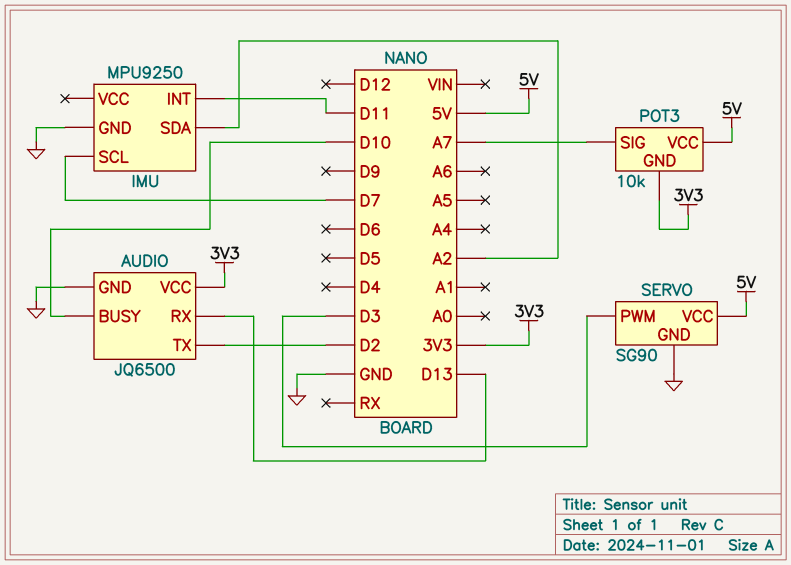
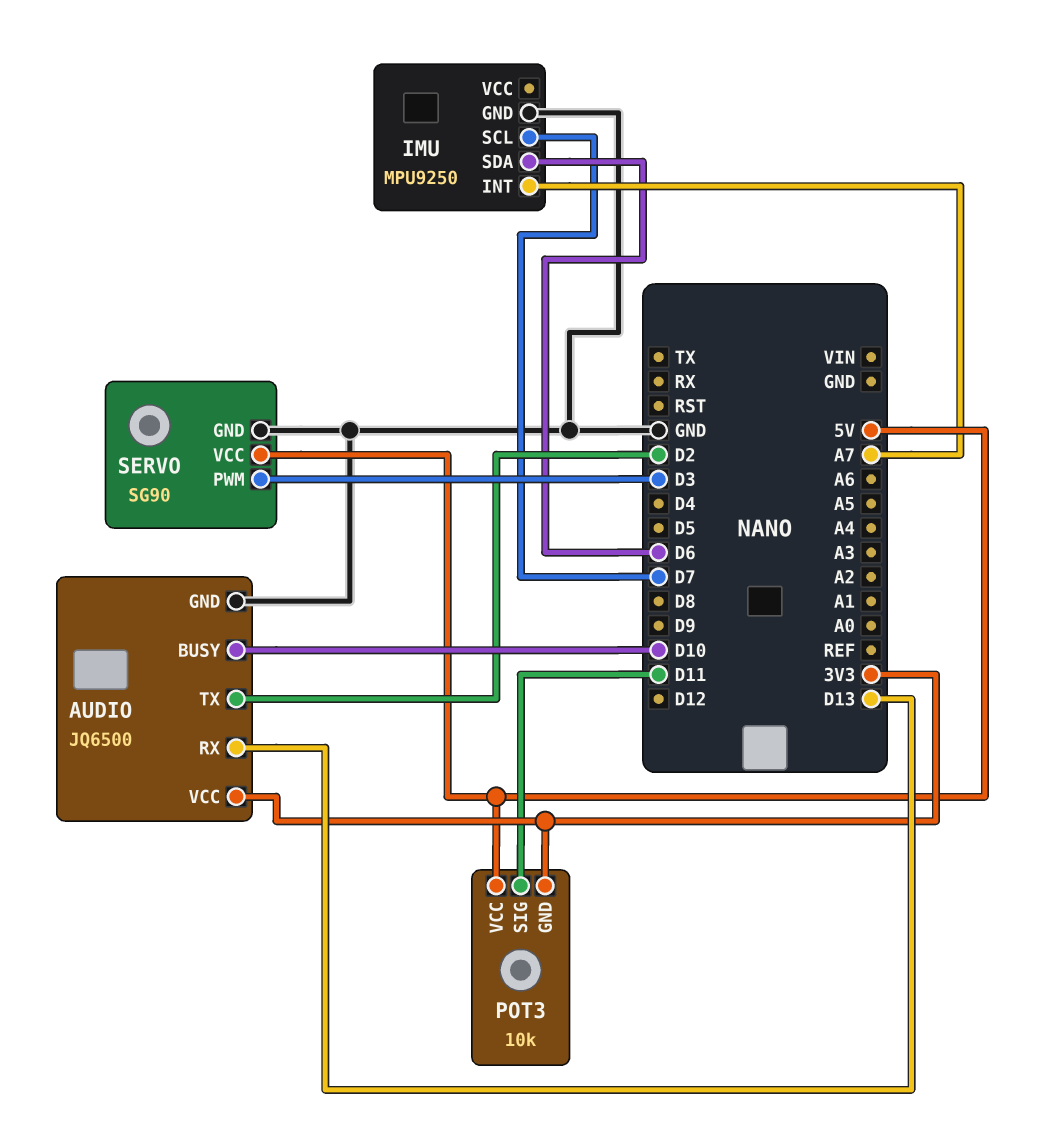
IMU pin INT: D11 -> A7
IMU pin SDA: A2 -> D6
POT3 pin SIG: A7 -> D11

